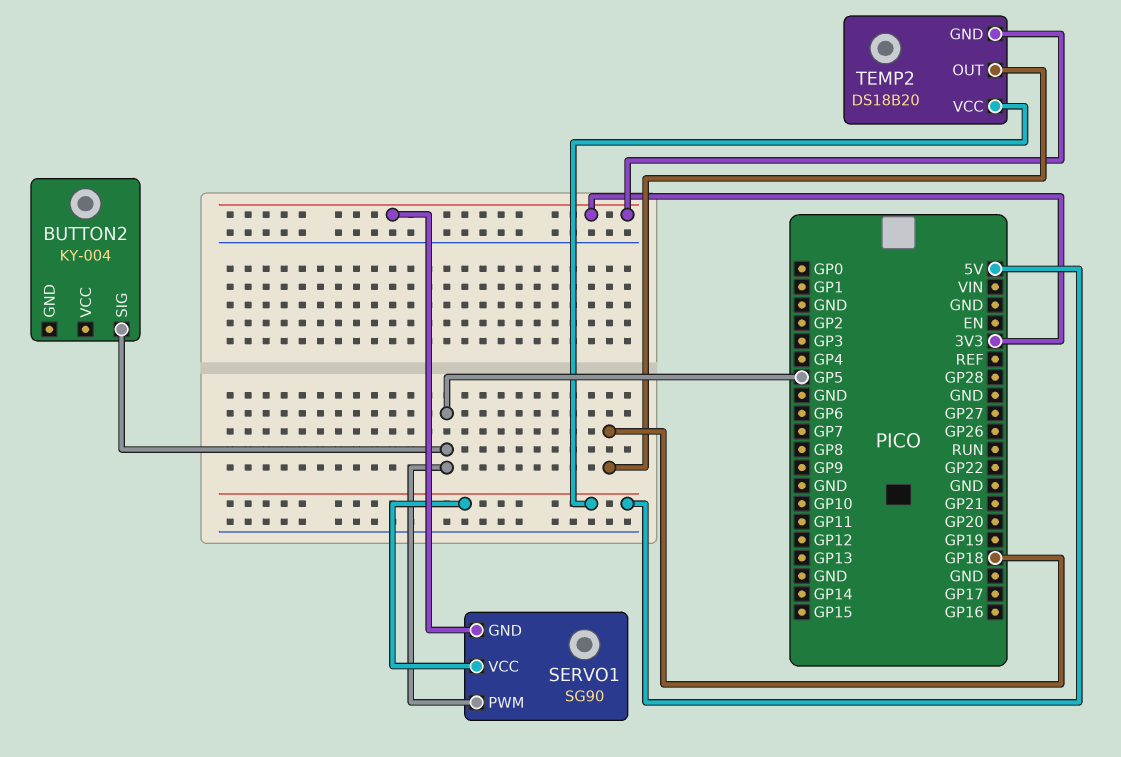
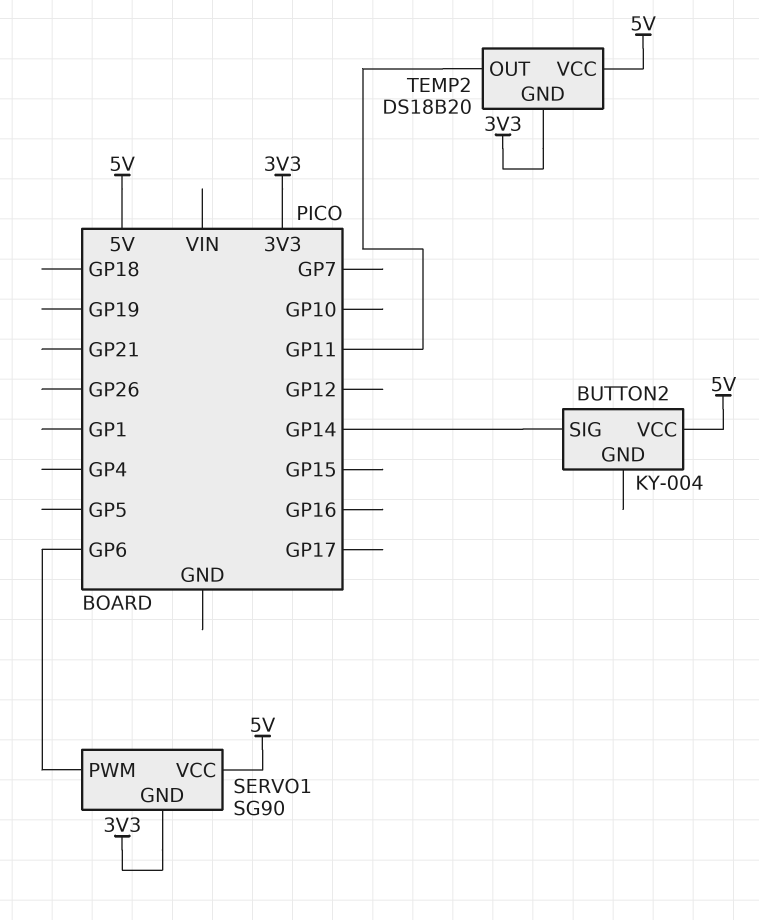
BUTTON2 pin SIG: GP5 -> GP14
BUTTON2 pin VCC: none -> 5V
SERVO1 pin PWM: GP5 -> GP6
TEMP2 pin OUT: GP18 -> GP11

